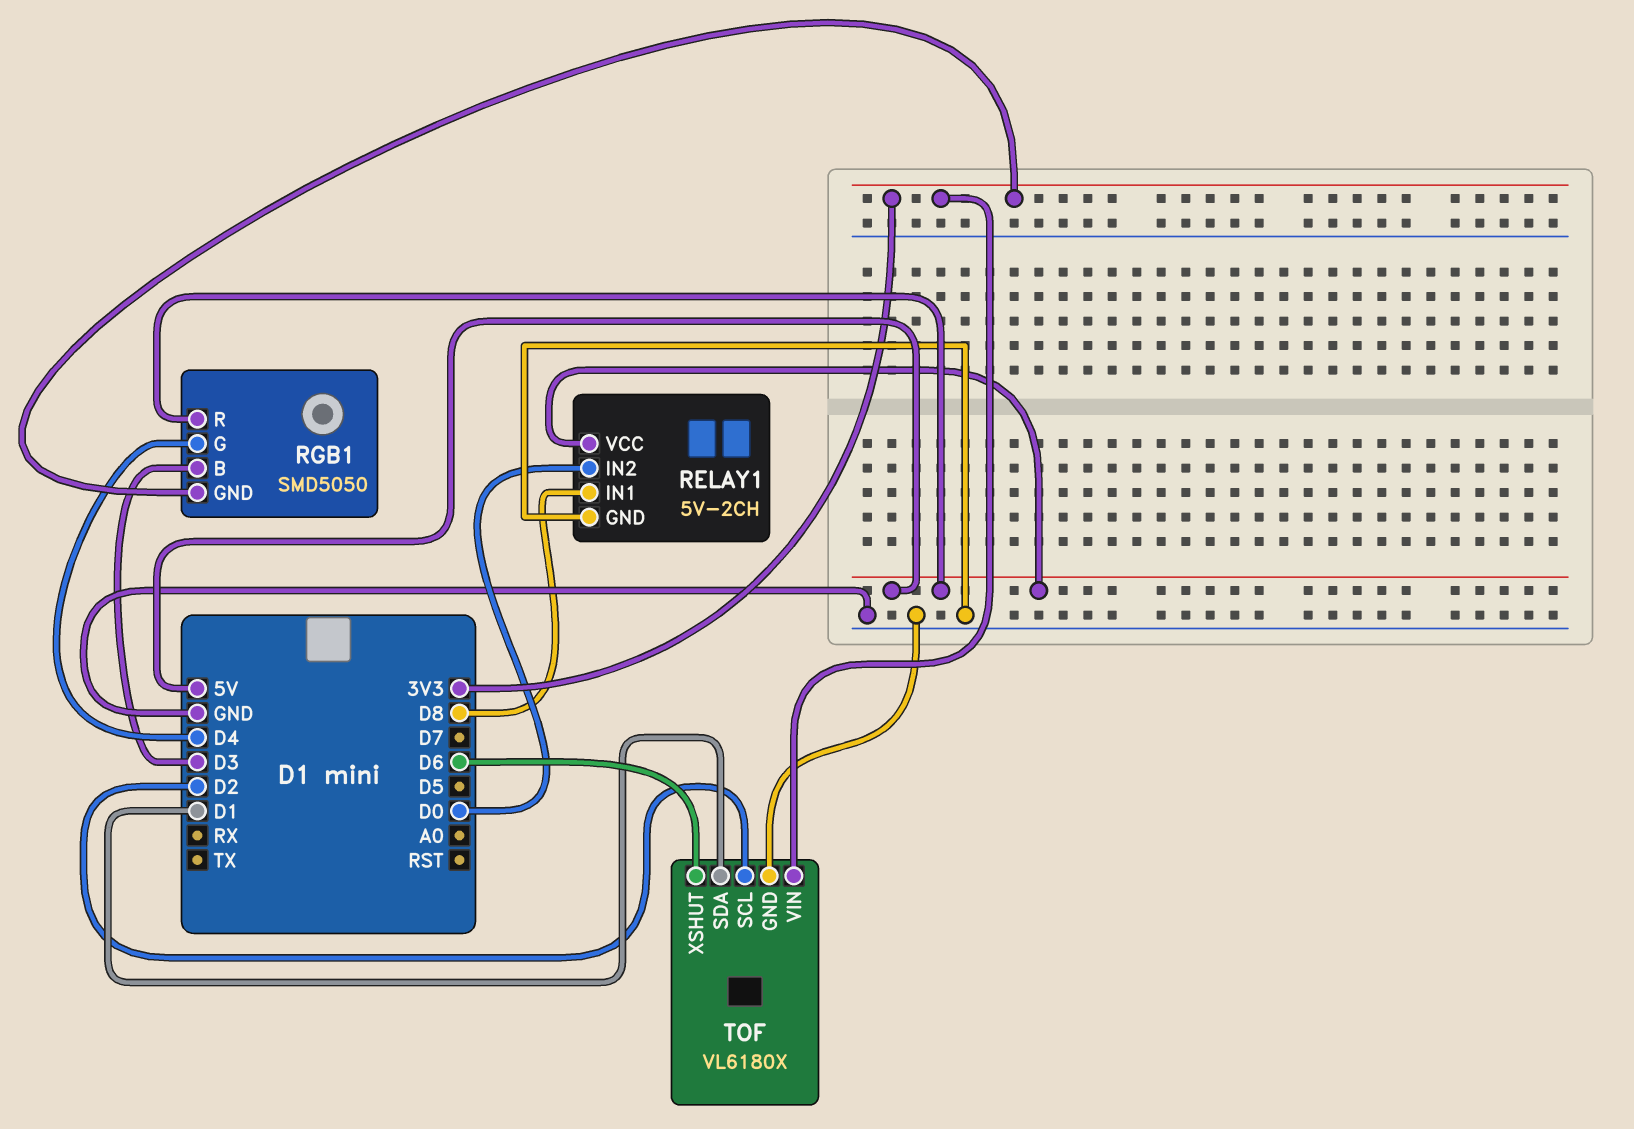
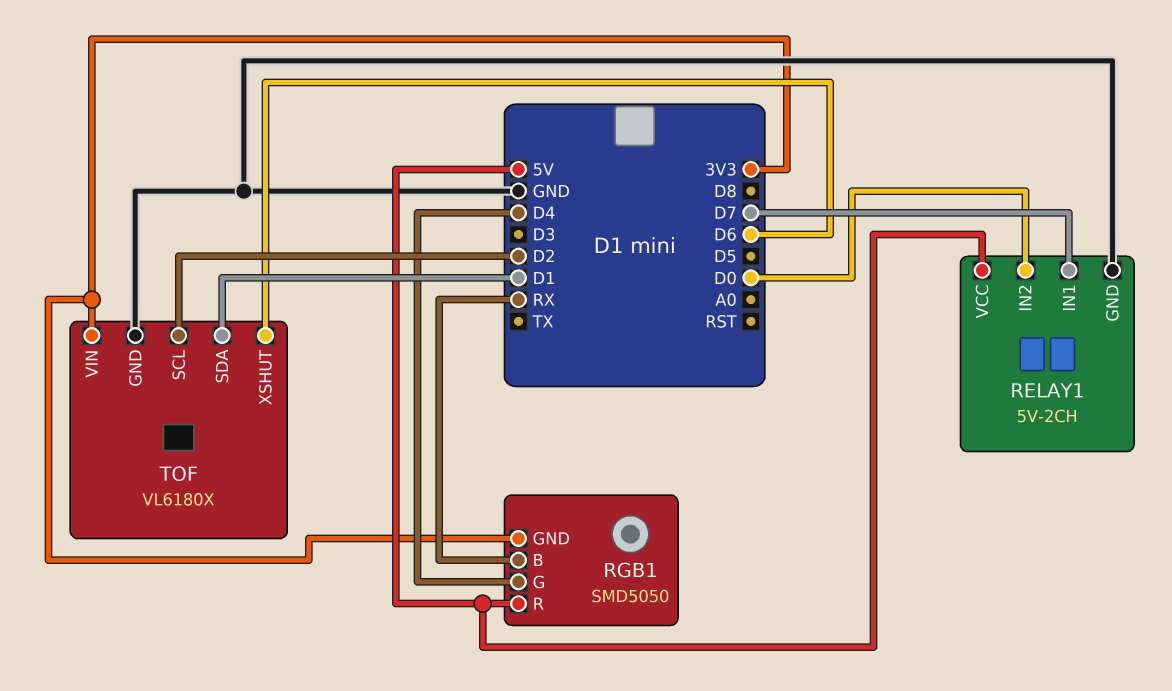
RELAY1 pin IN1: D8 -> D7
RGB1 pin B: D3 -> RX

